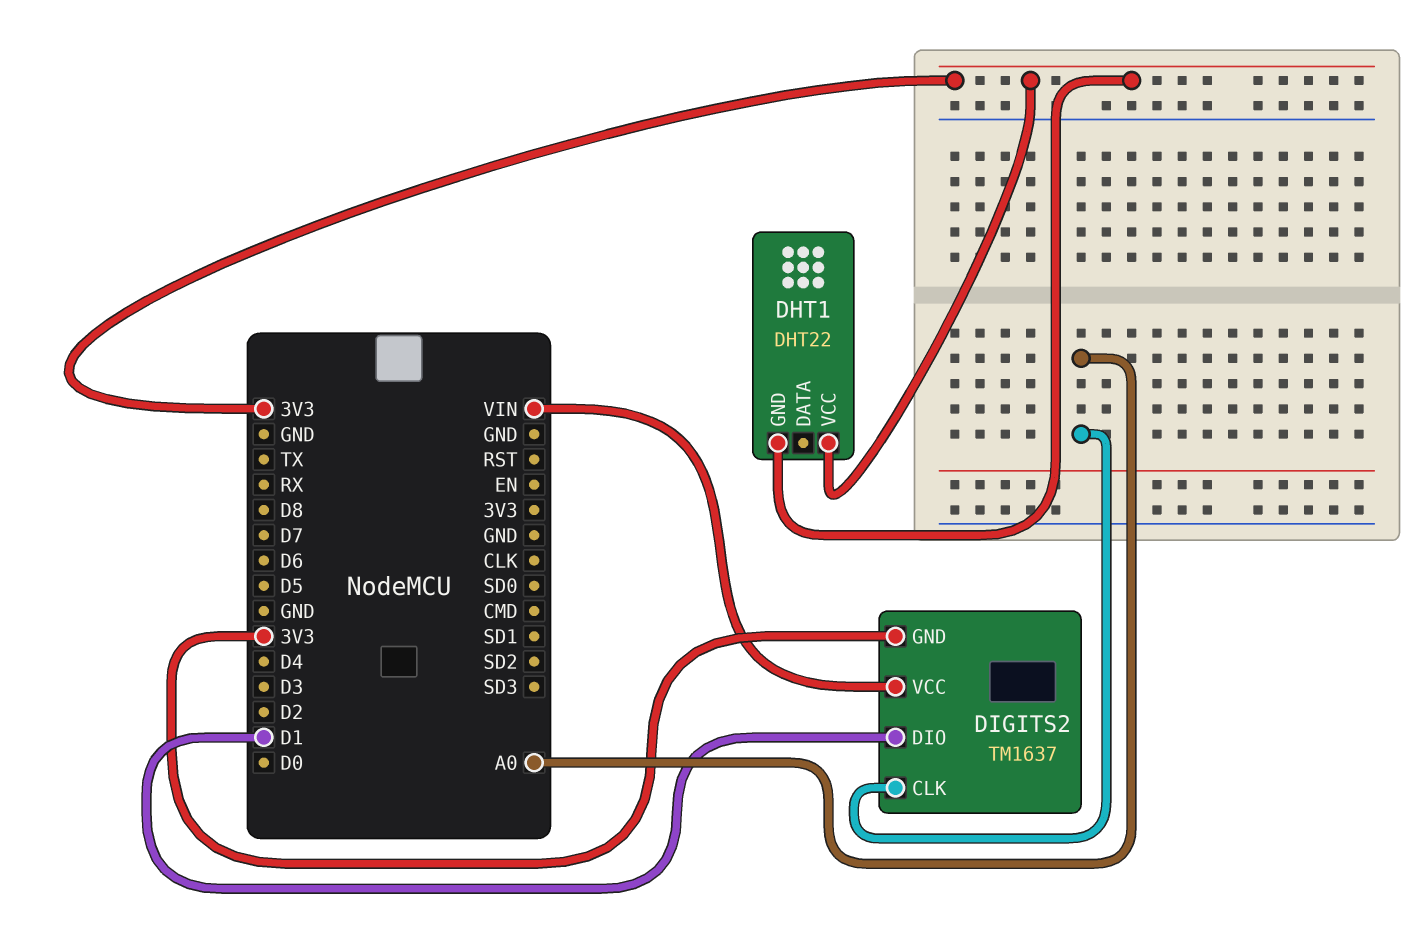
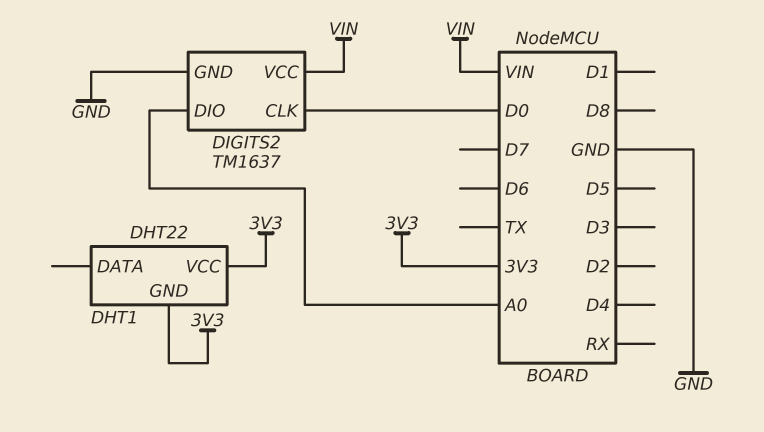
DIGITS2 pin CLK: A0 -> D0
DIGITS2 pin DIO: D1 -> A0
DIGITS2 pin GND: 3V3 -> GND

